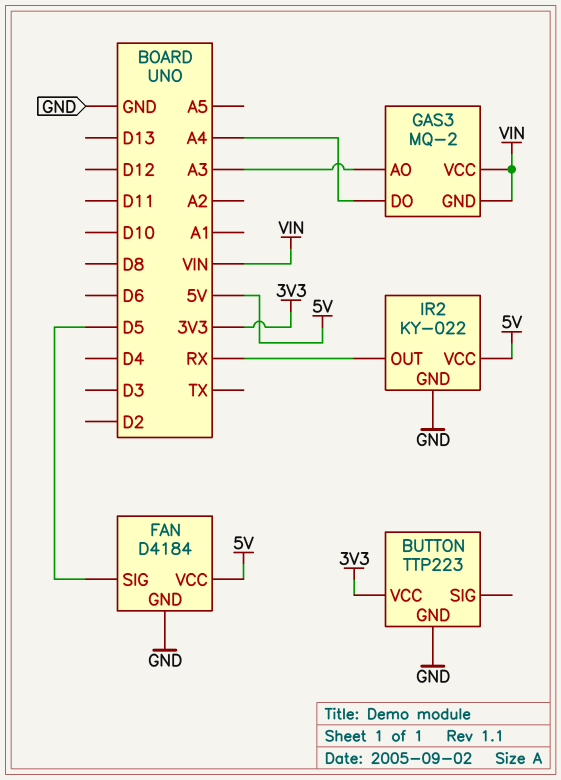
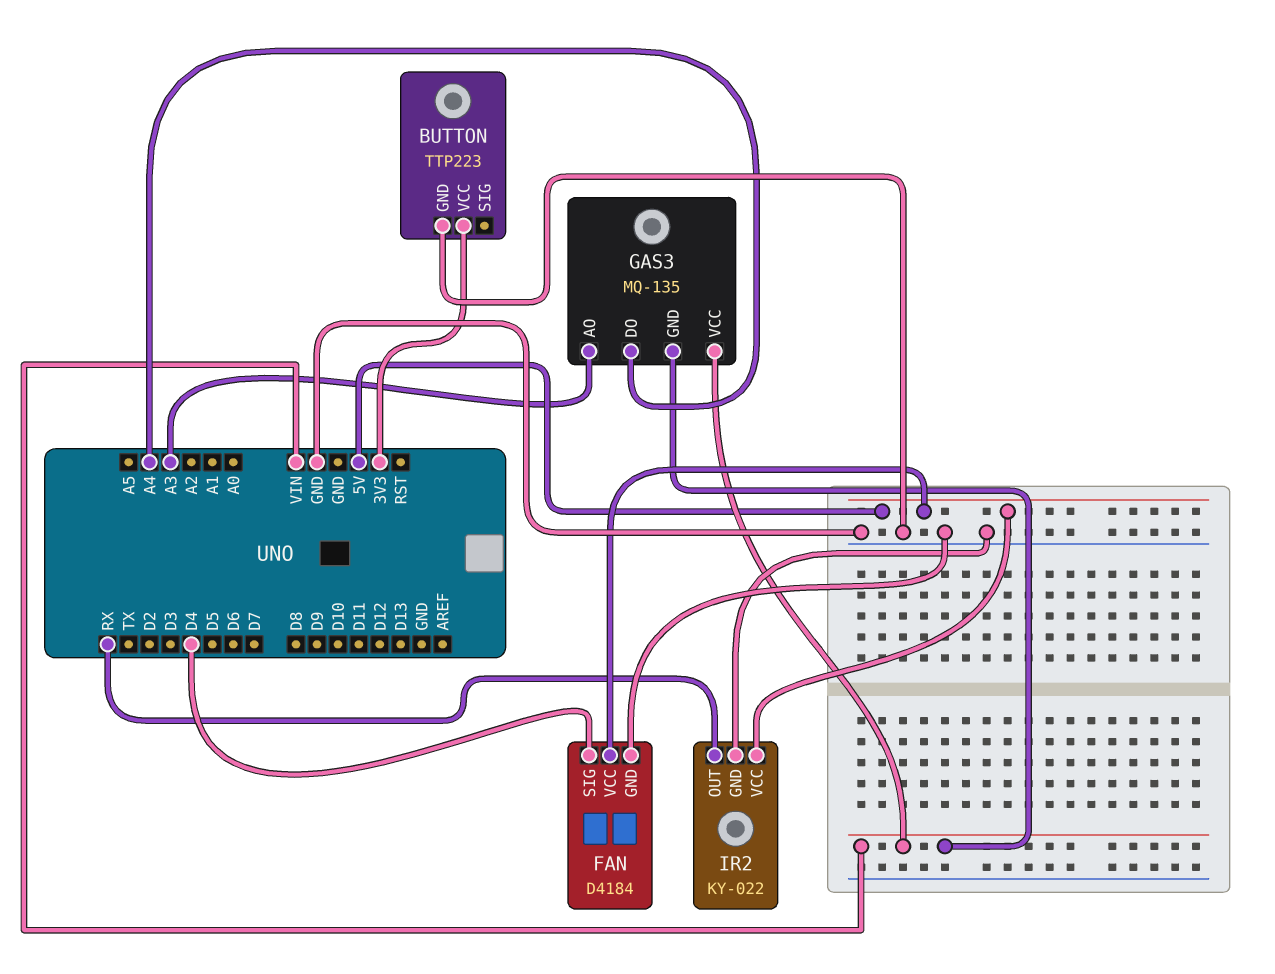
FAN pin SIG: D5 -> D4
GAS3: MQ-2 -> MQ-135

